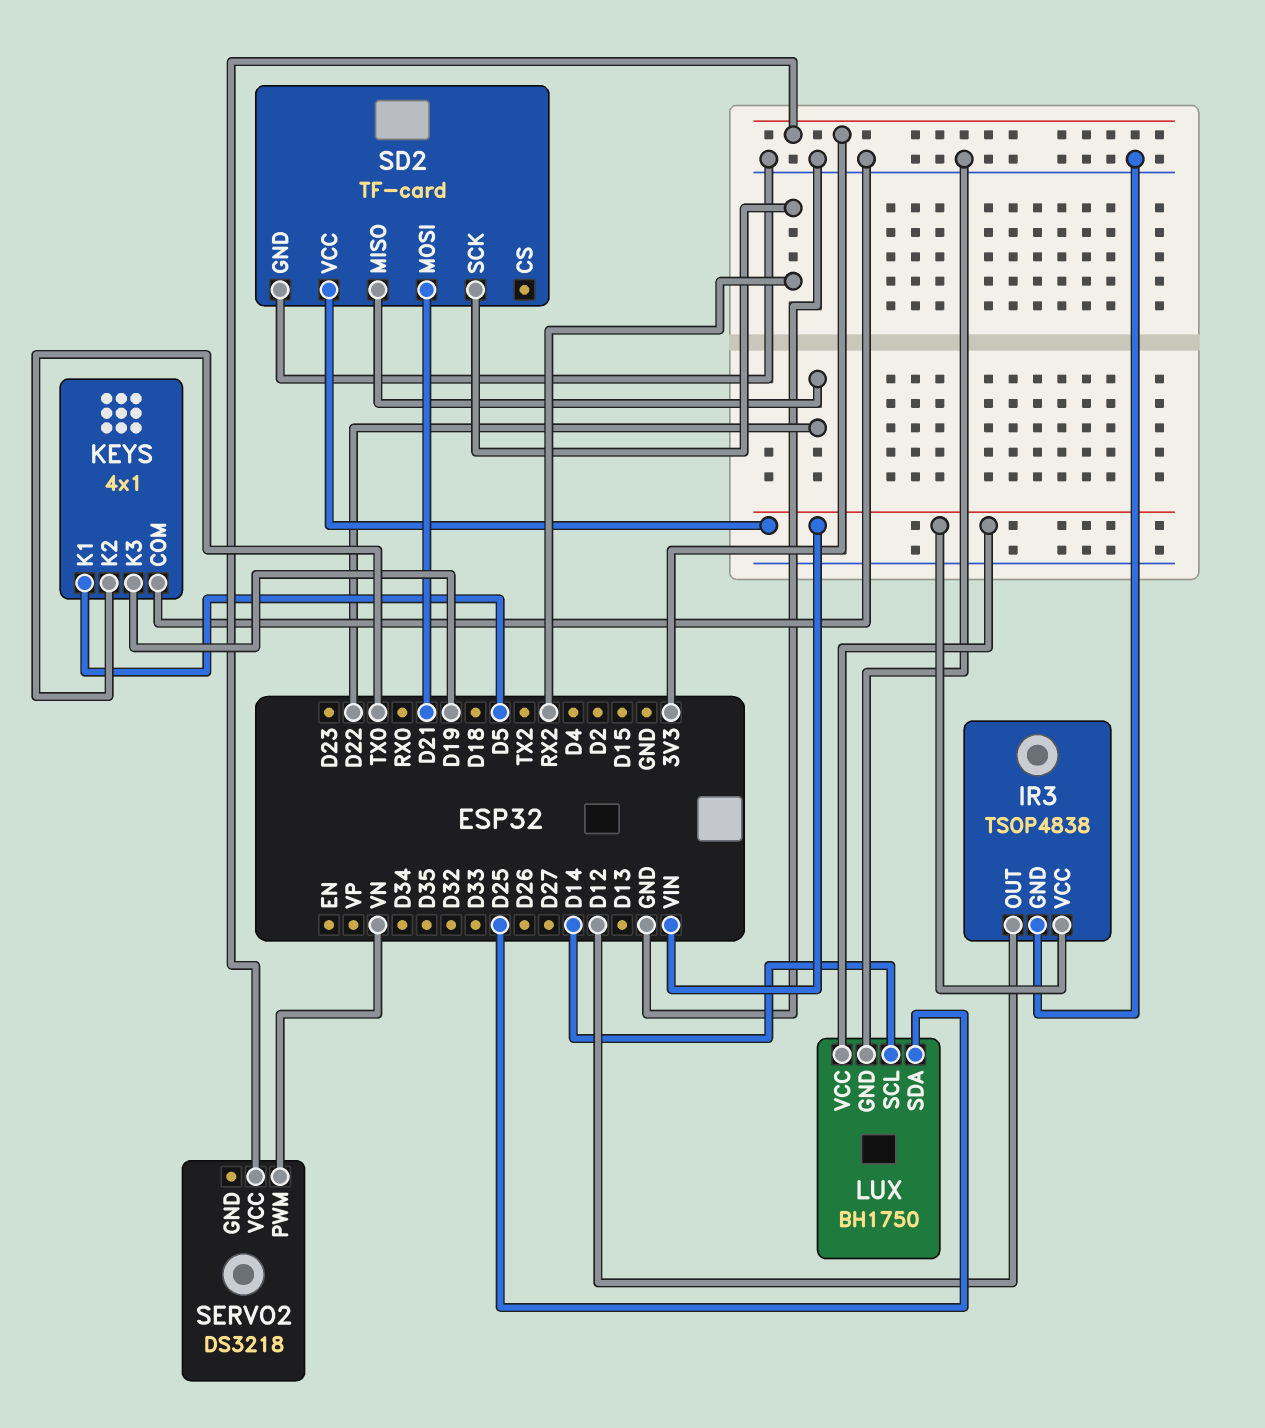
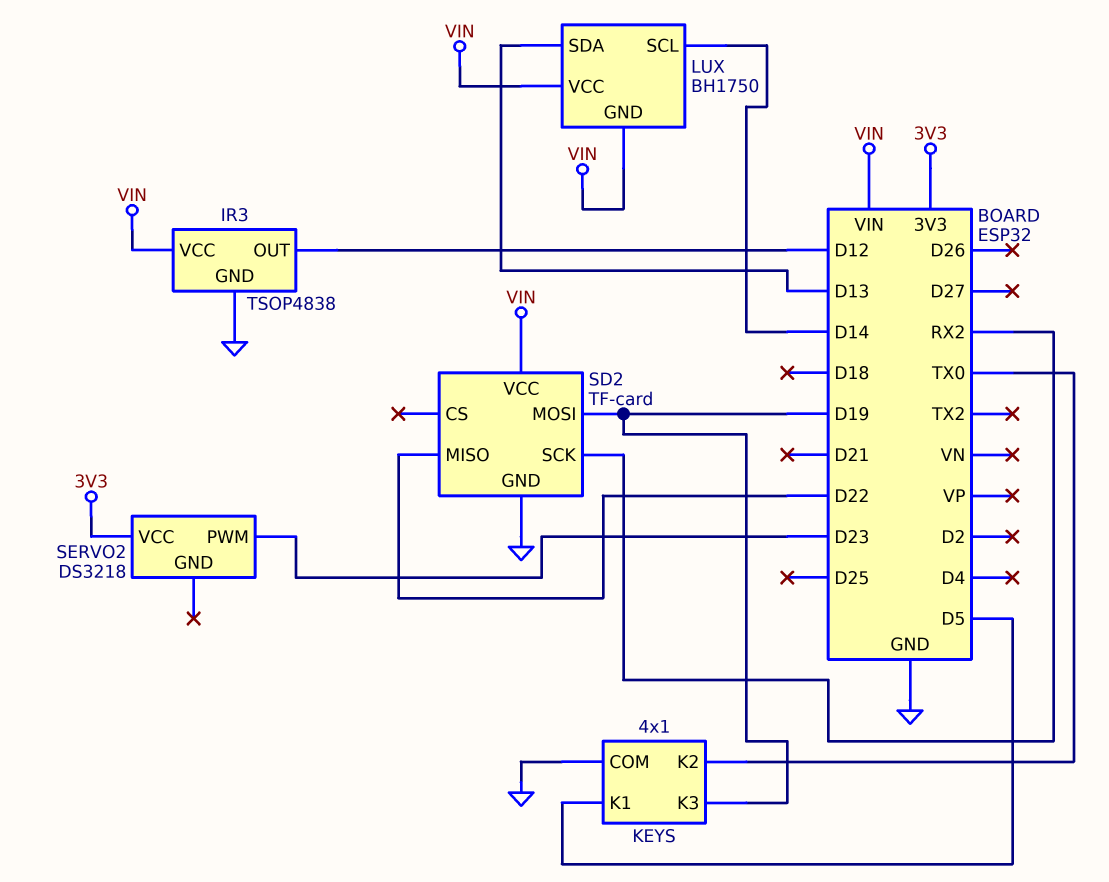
LUX pin GND: GND -> VIN
LUX pin SDA: D25 -> D13
SD2 pin MOSI: D21 -> D19
SERVO2 pin PWM: VN -> D23

